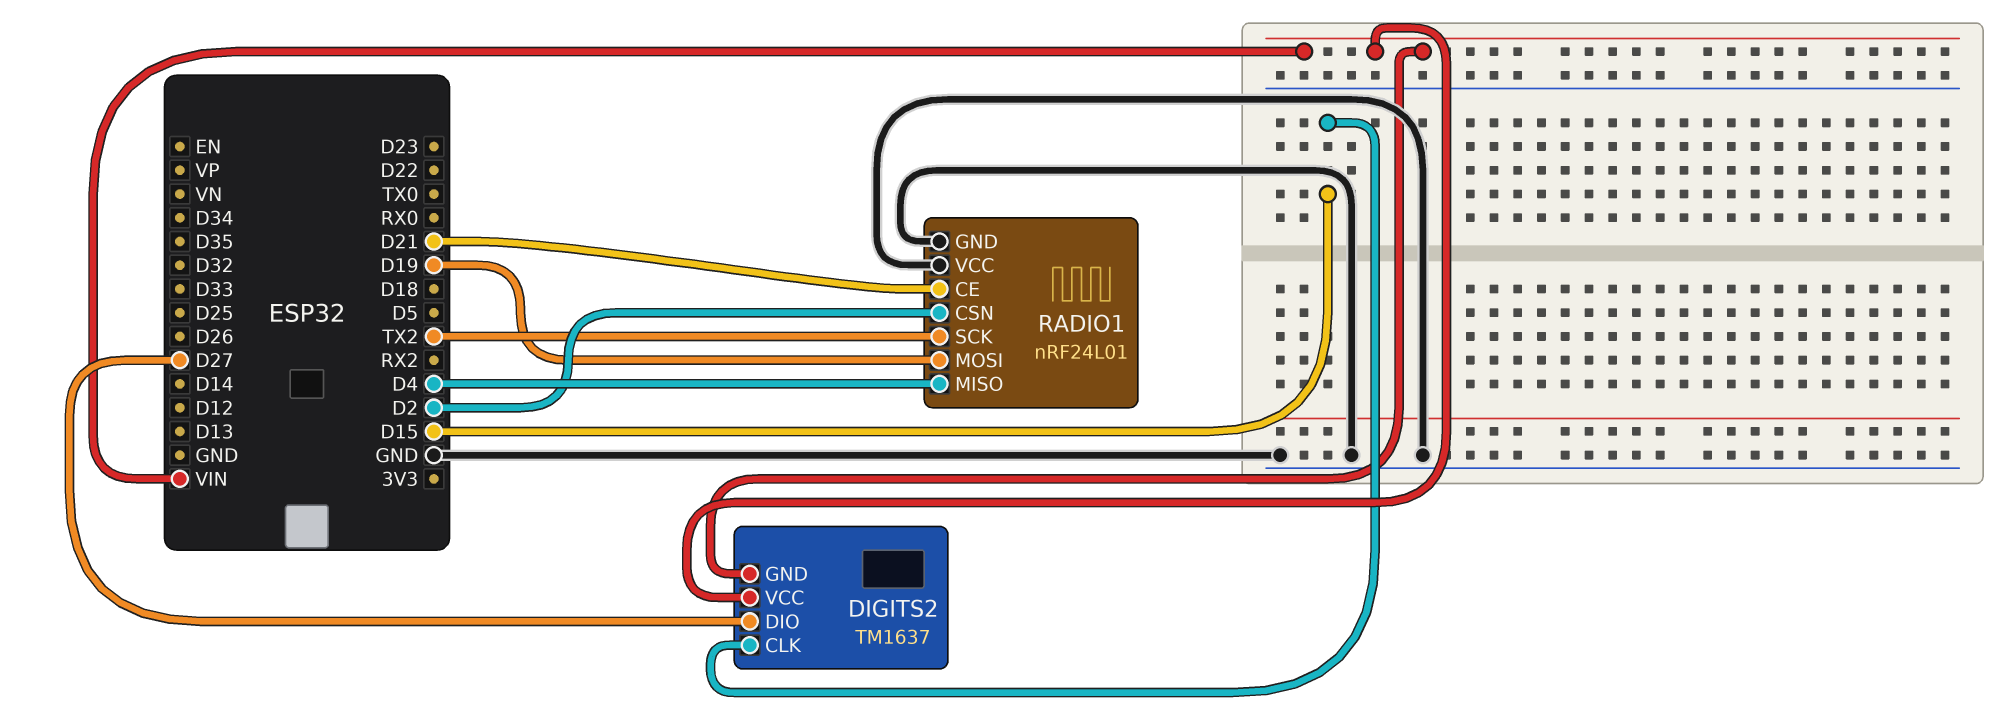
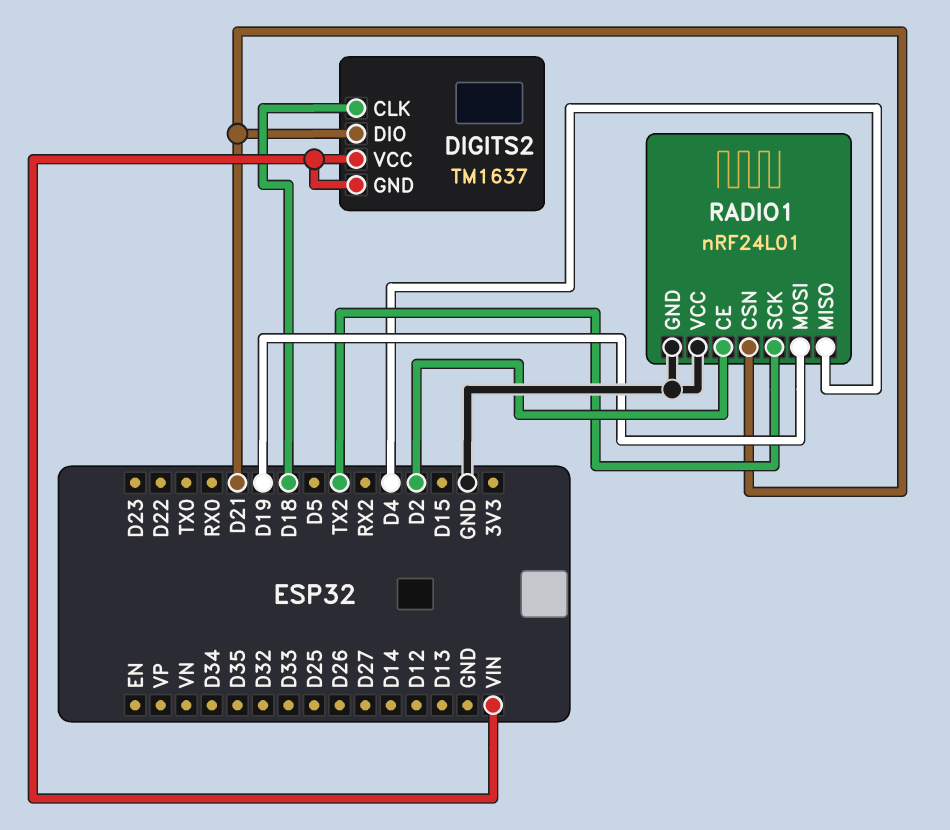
DIGITS2 pin CLK: D15 -> D18
DIGITS2 pin DIO: D27 -> D21
RADIO1 pin CE: D21 -> D2
RADIO1 pin CSN: D2 -> D21

